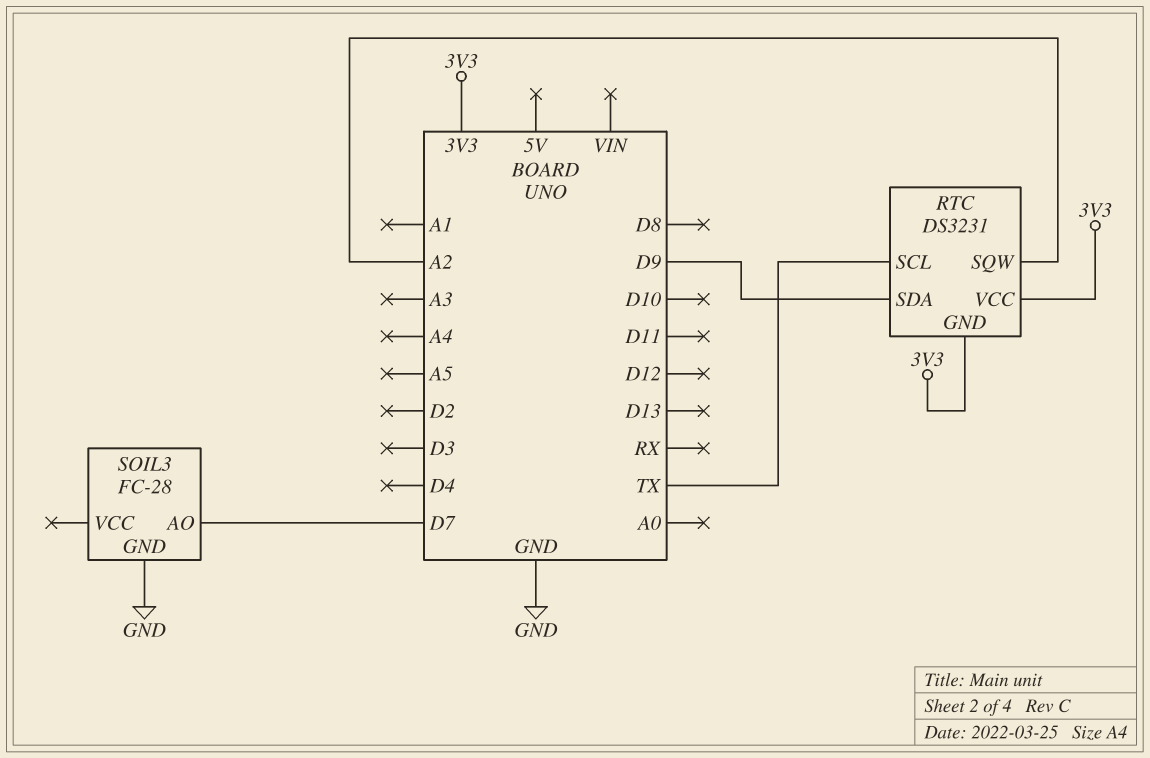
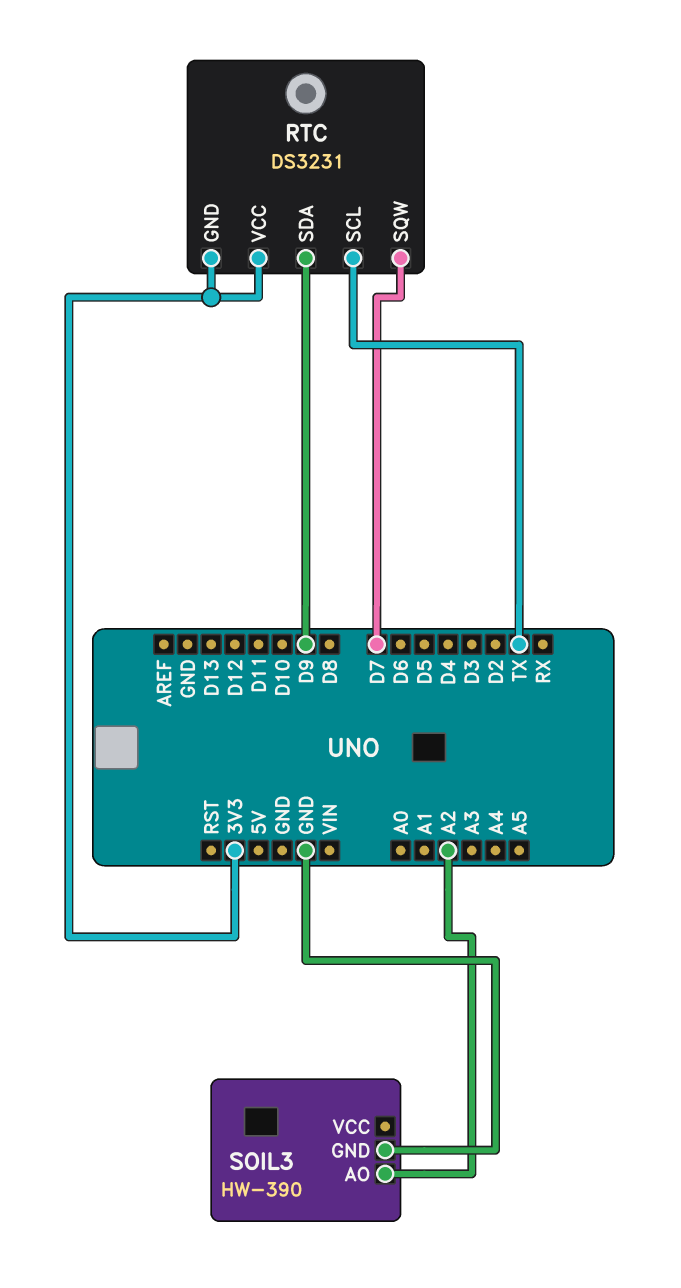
RTC pin SQW: A2 -> D7
SOIL3: FC-28 -> HW-390
SOIL3 pin AO: D7 -> A2

